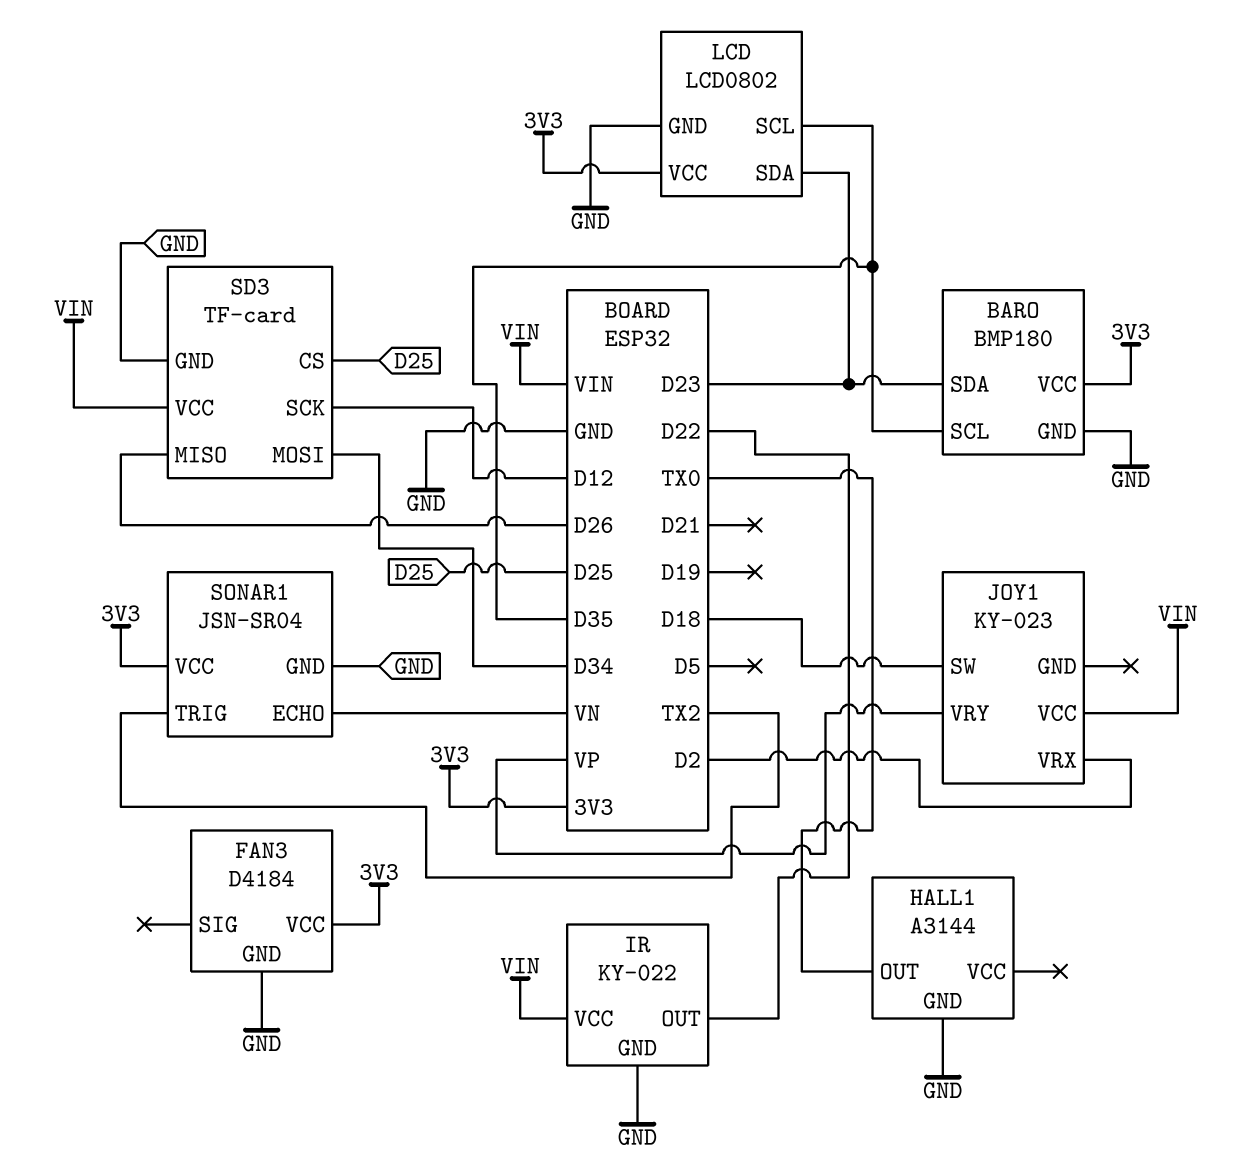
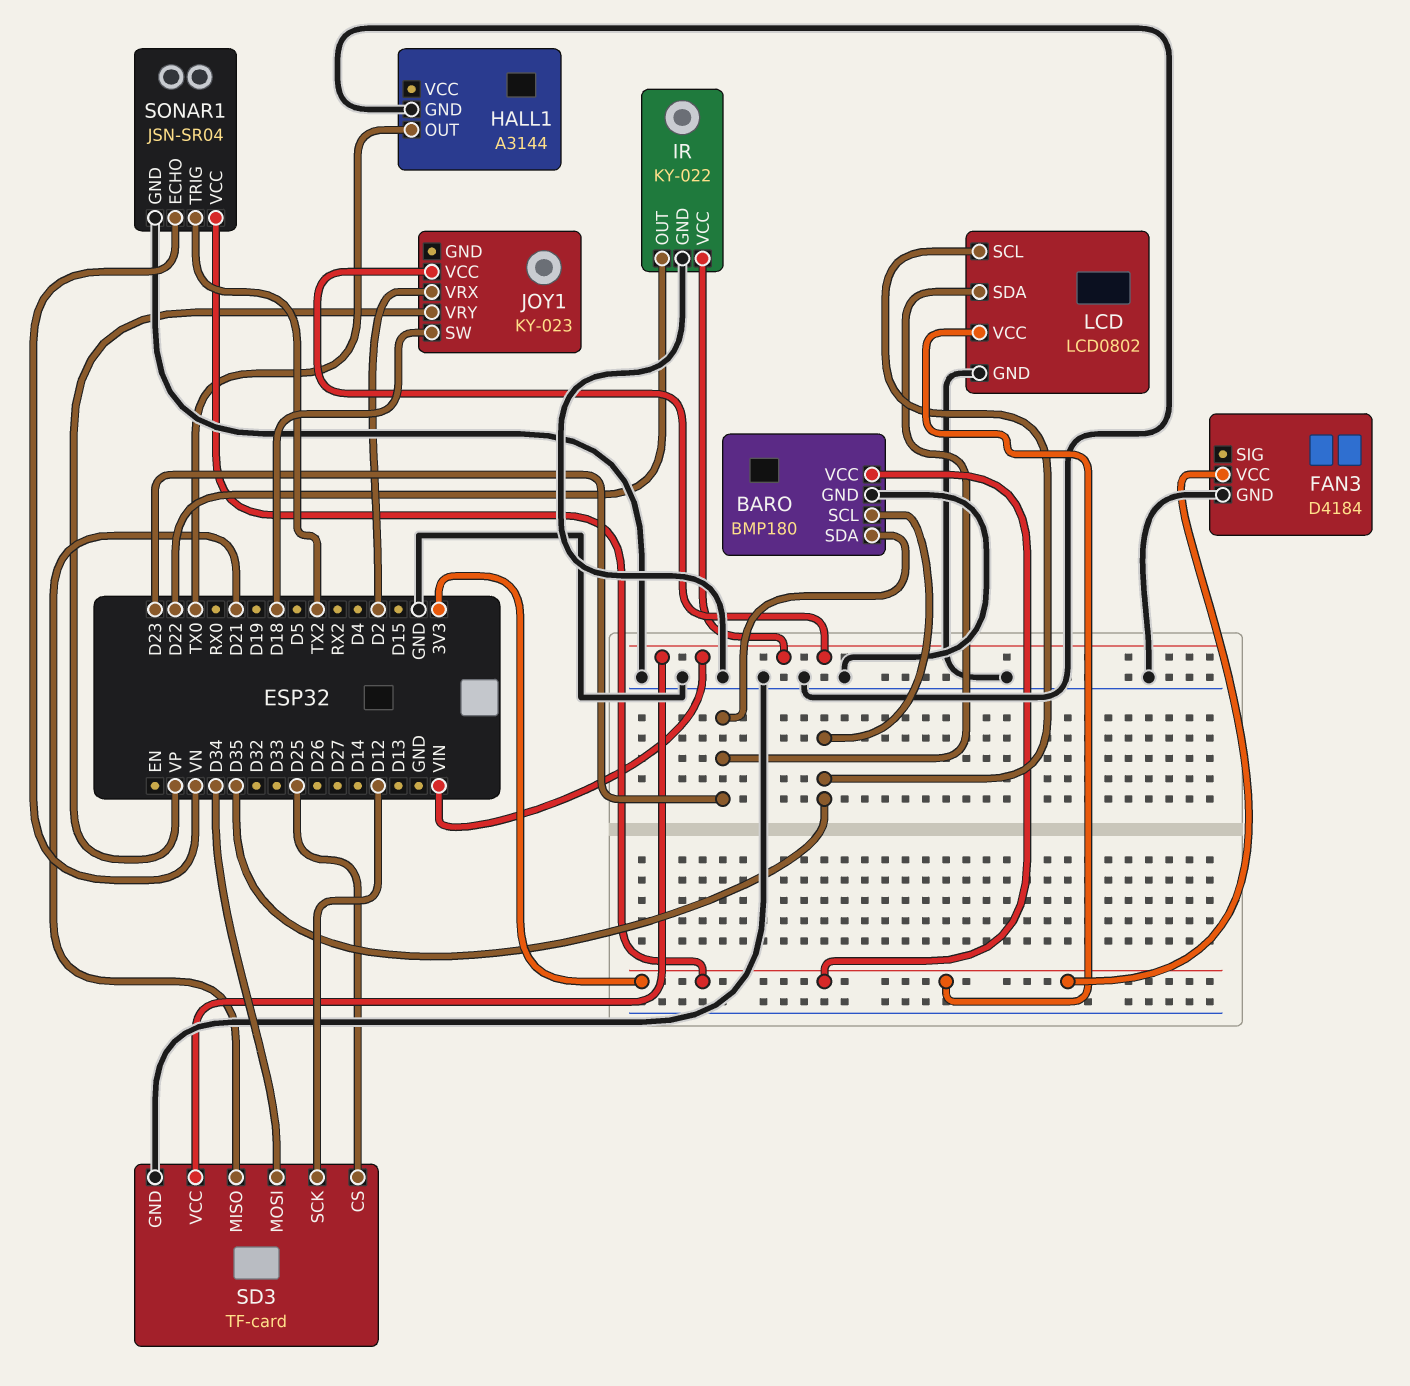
SD3 pin MISO: D26 -> D21

